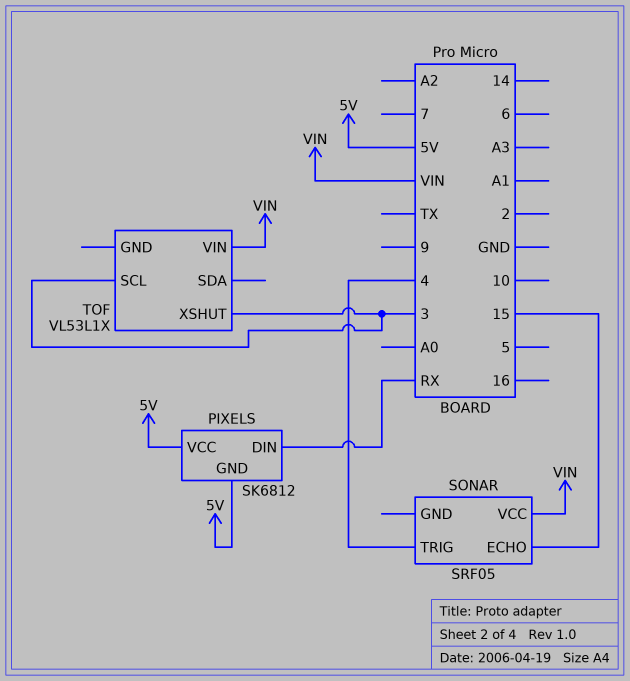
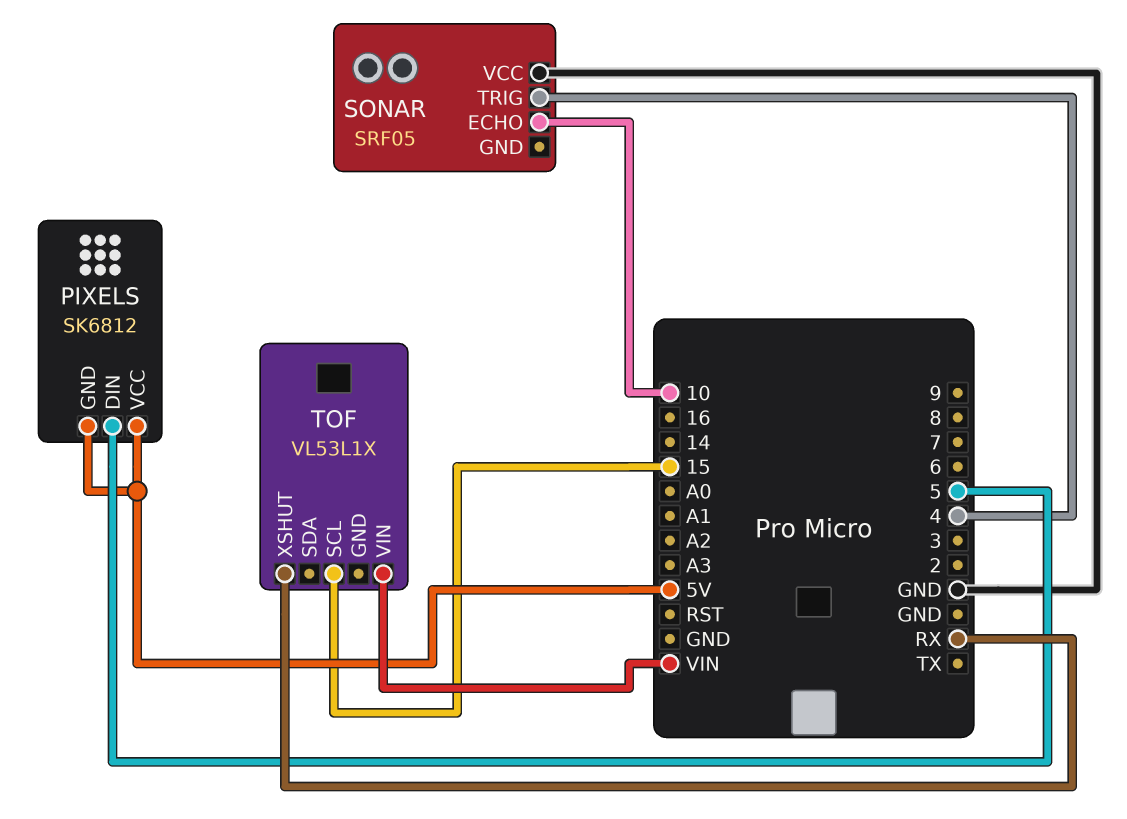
PIXELS pin DIN: RX -> 5
SONAR pin ECHO: 15 -> 10
SONAR pin VCC: VIN -> GND
TOF pin SCL: 3 -> 15
TOF pin XSHUT: 3 -> RX

